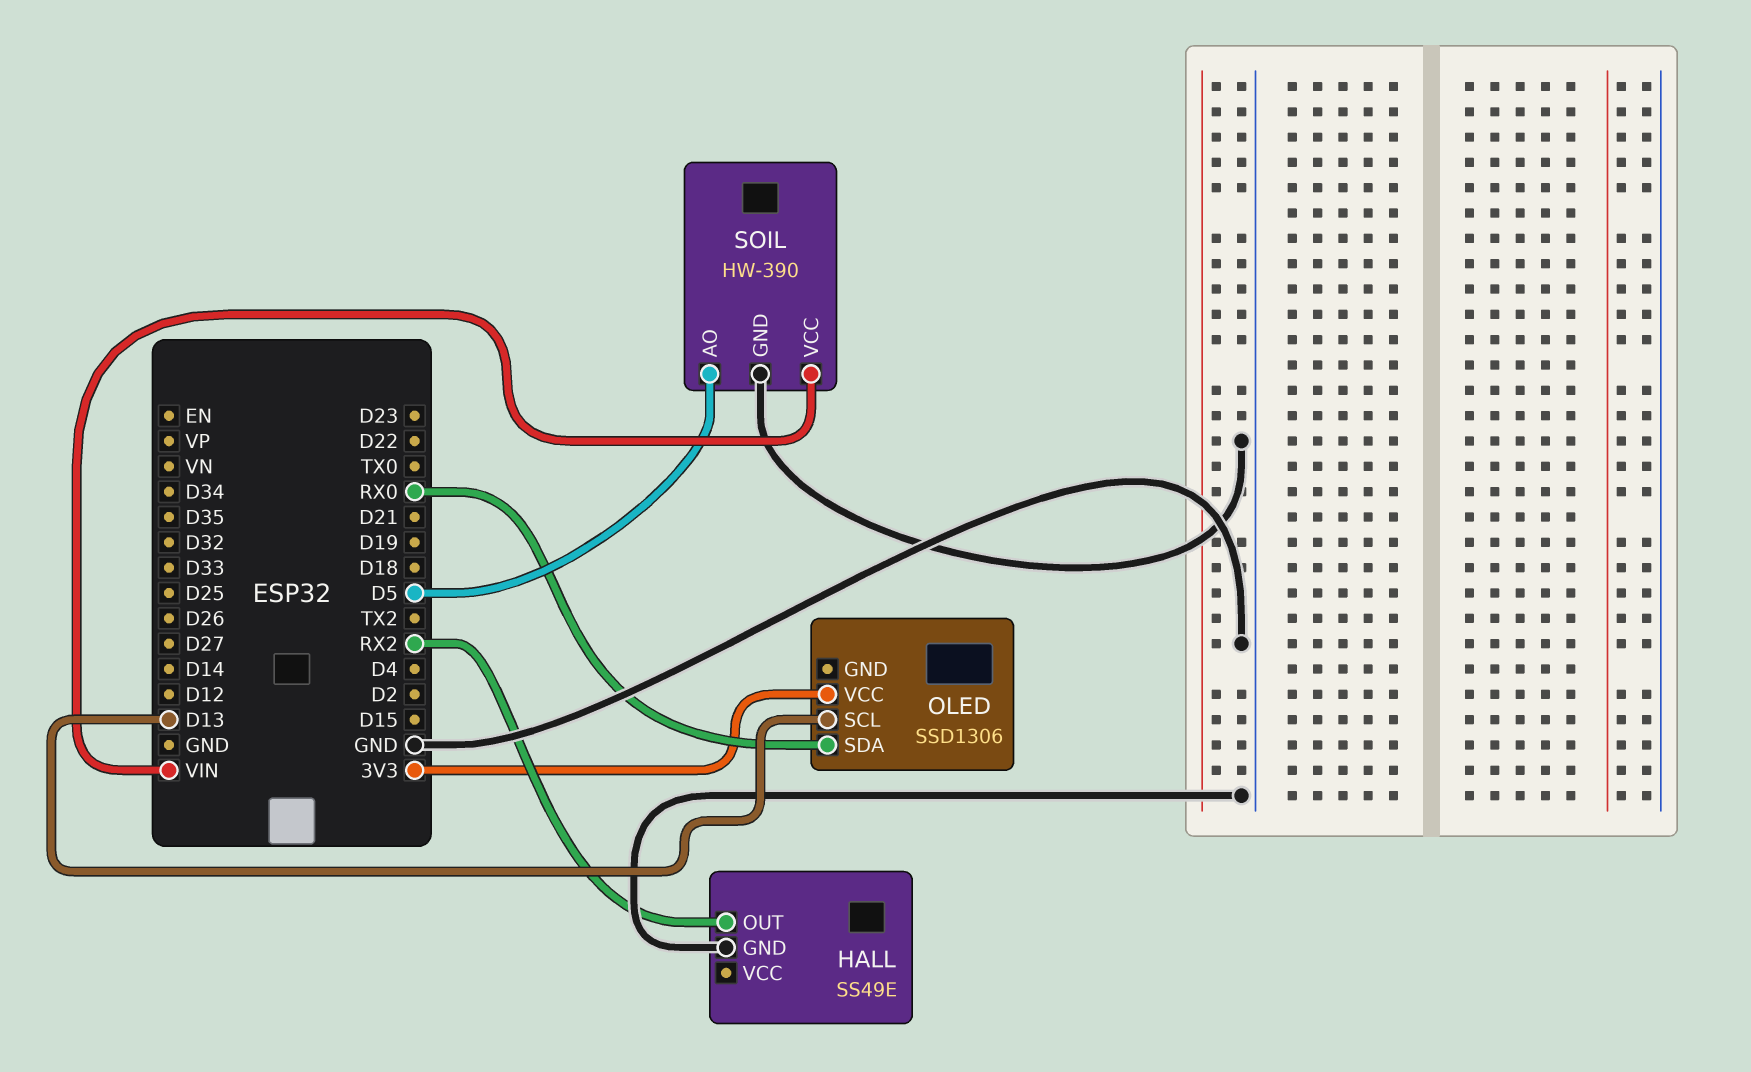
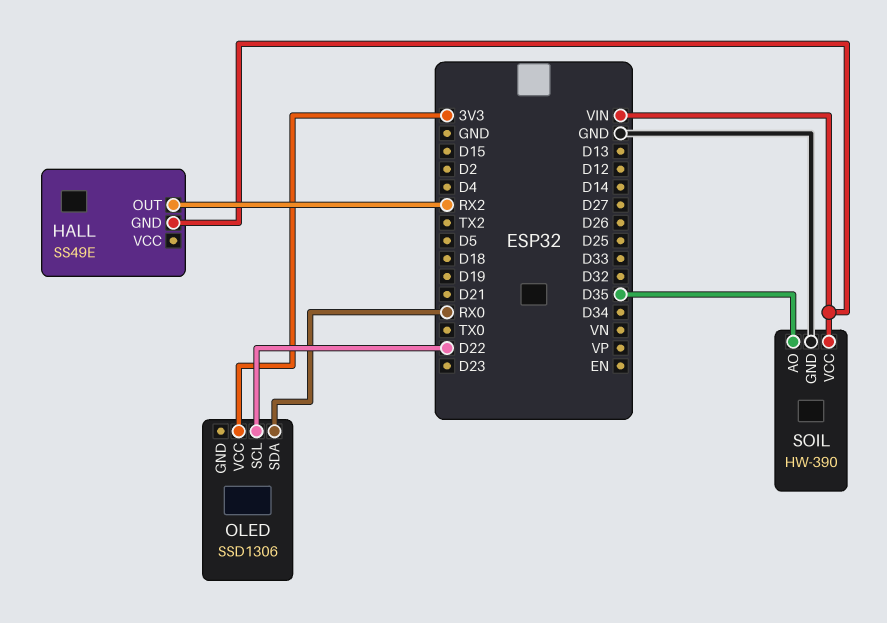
HALL pin GND: GND -> VIN
OLED pin SCL: D13 -> D22
SOIL pin AO: D5 -> D35

